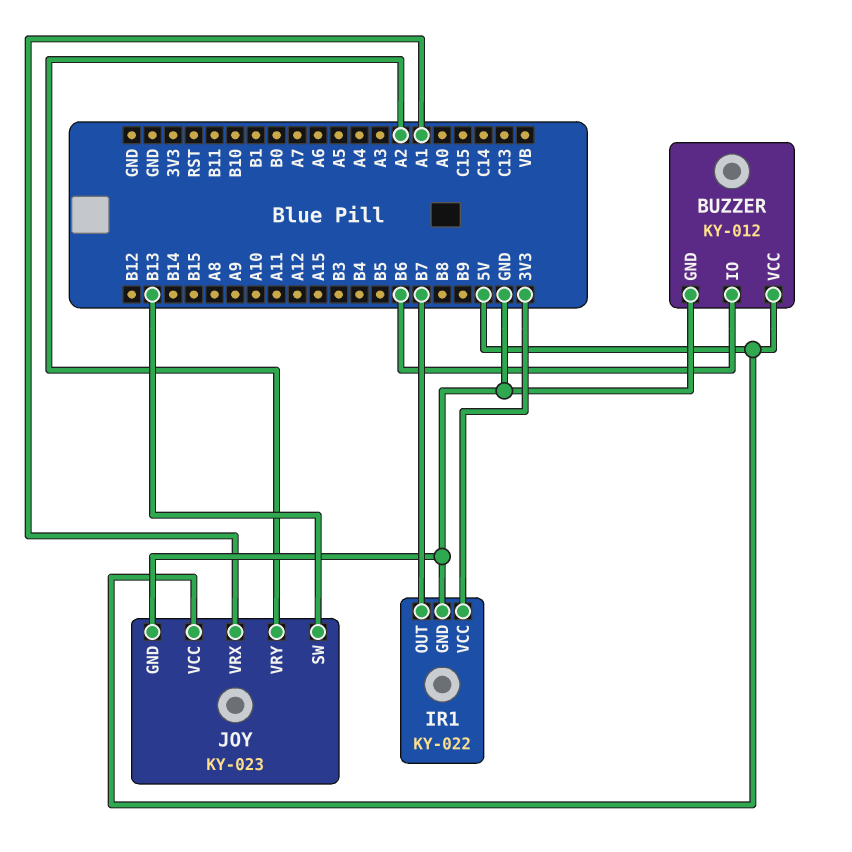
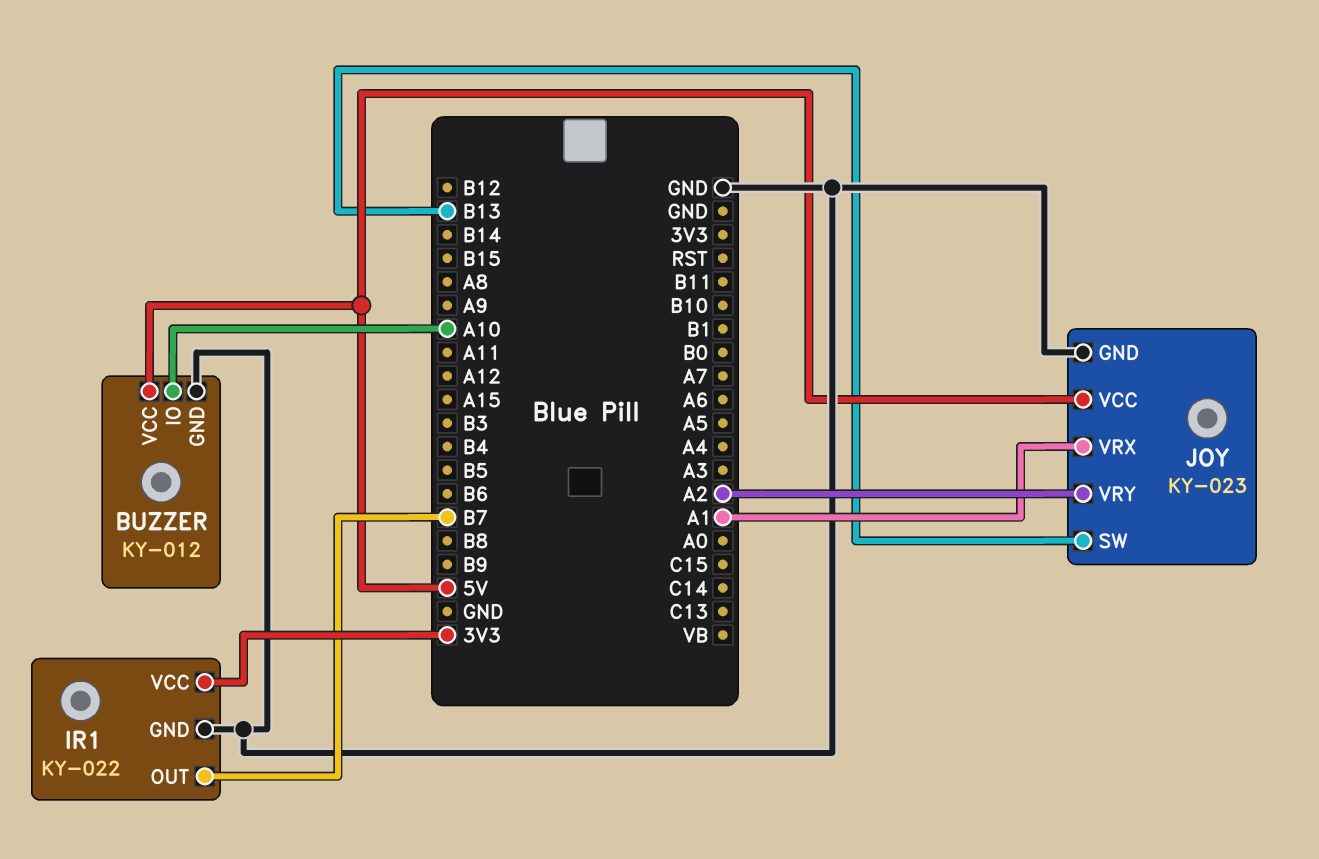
BUZZER pin IO: B6 -> A10

